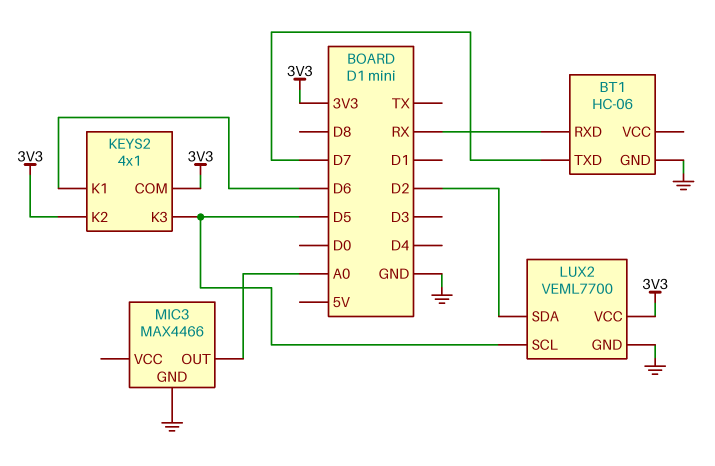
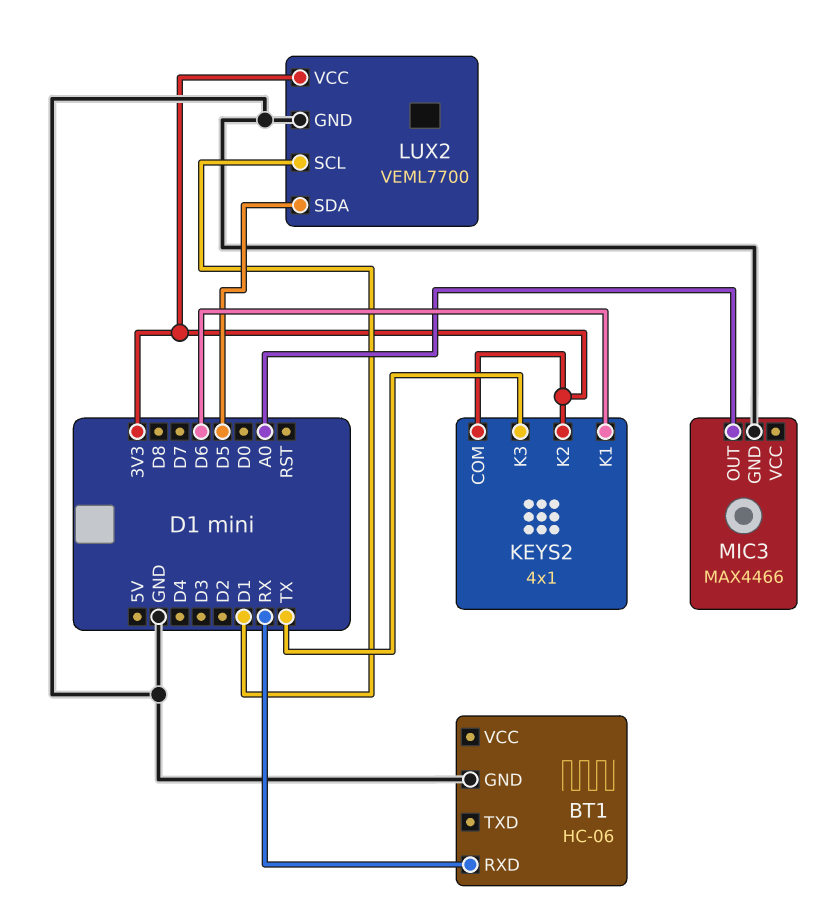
BT1 pin TXD: D7 -> none
KEYS2 pin K3: D5 -> TX
LUX2 pin SCL: D5 -> D1
LUX2 pin SDA: D2 -> D5

